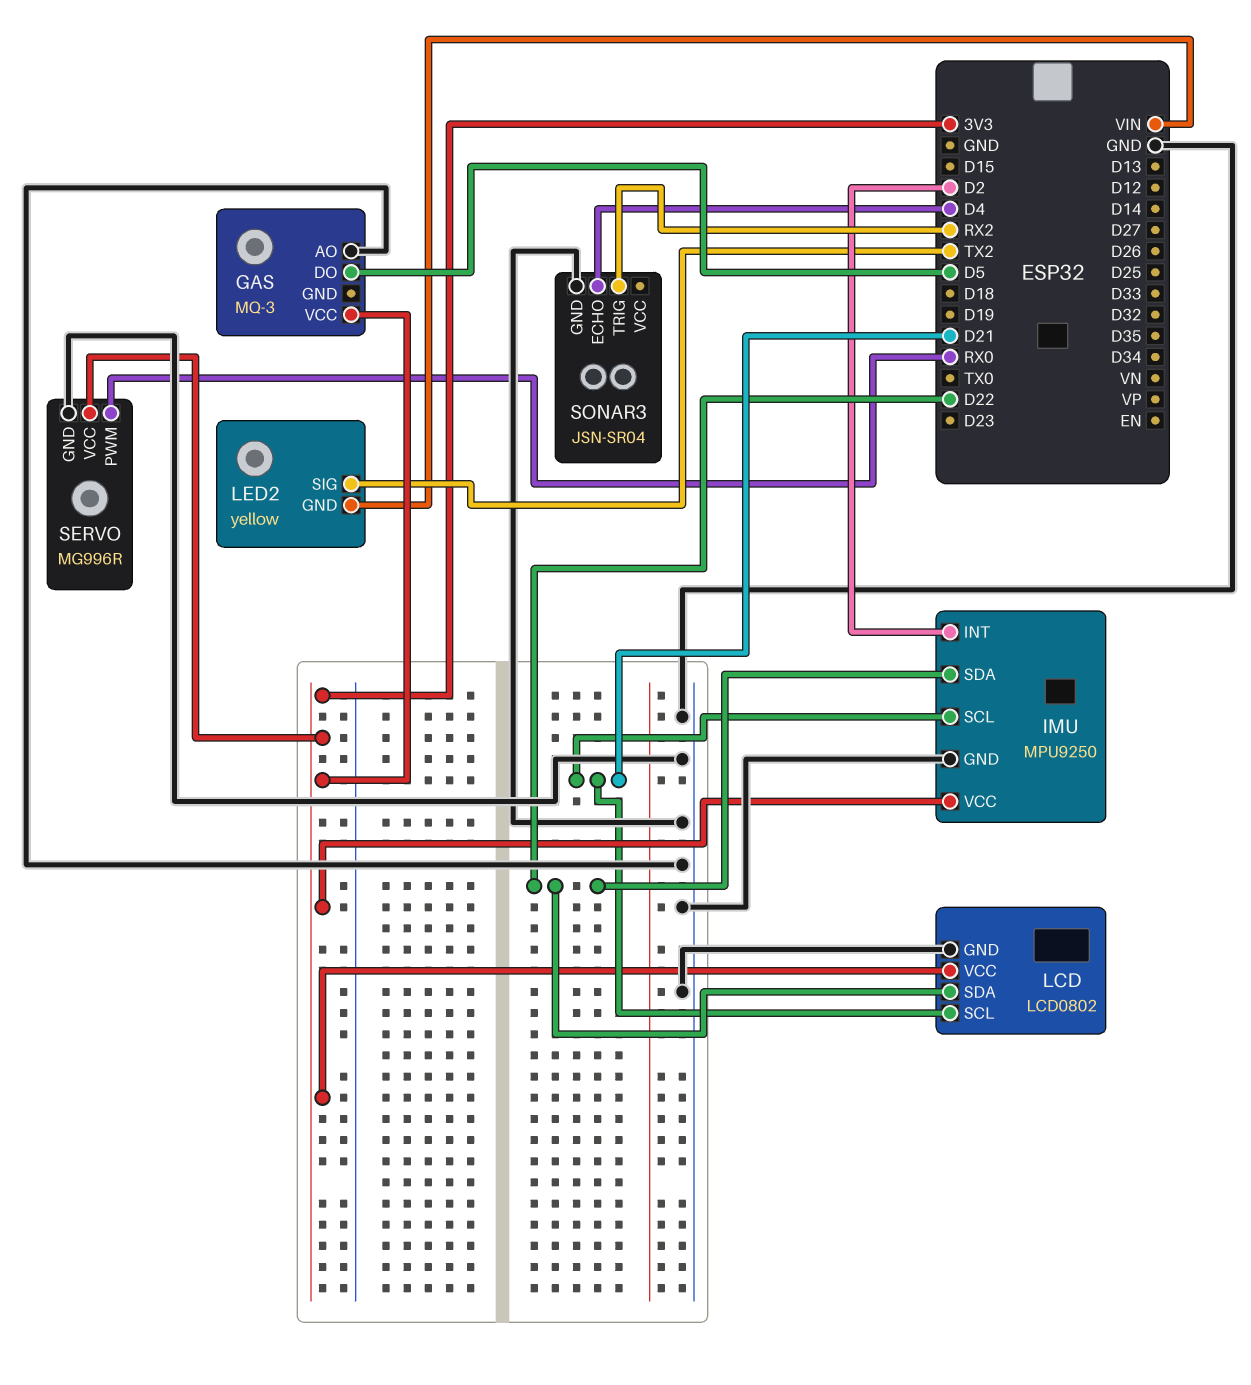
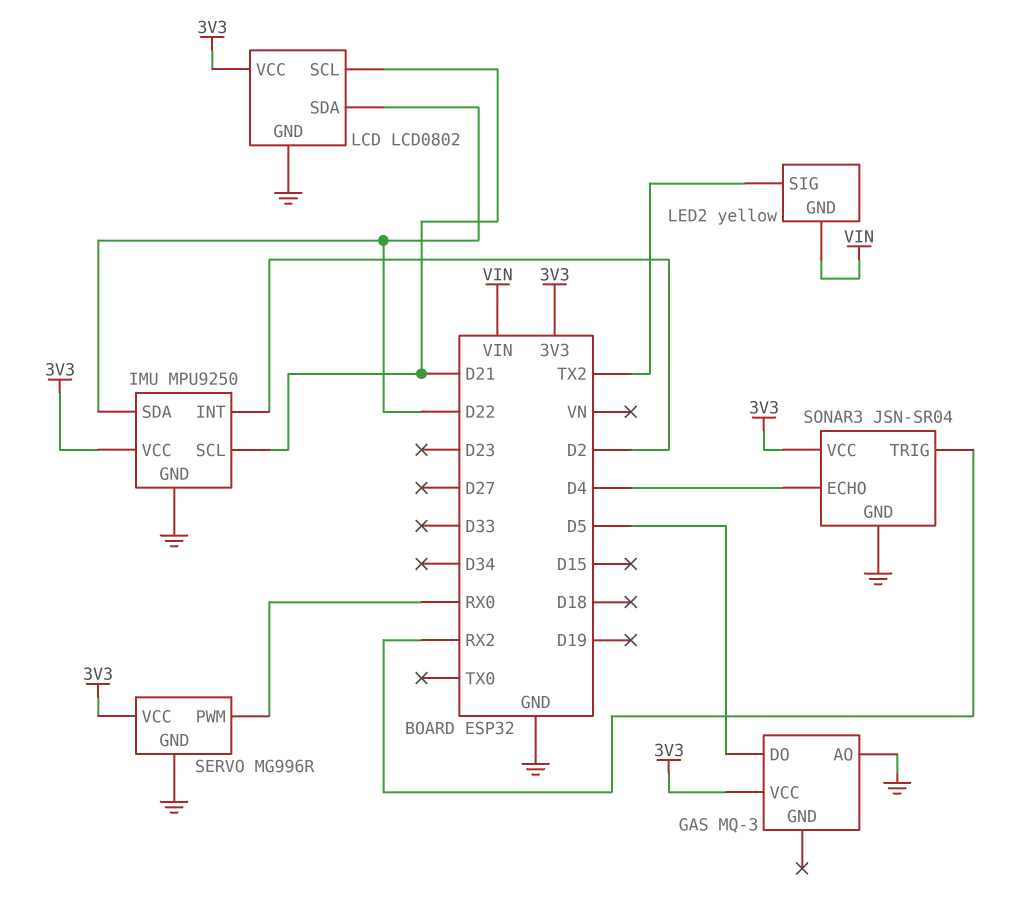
SONAR3 pin VCC: none -> 3V3

